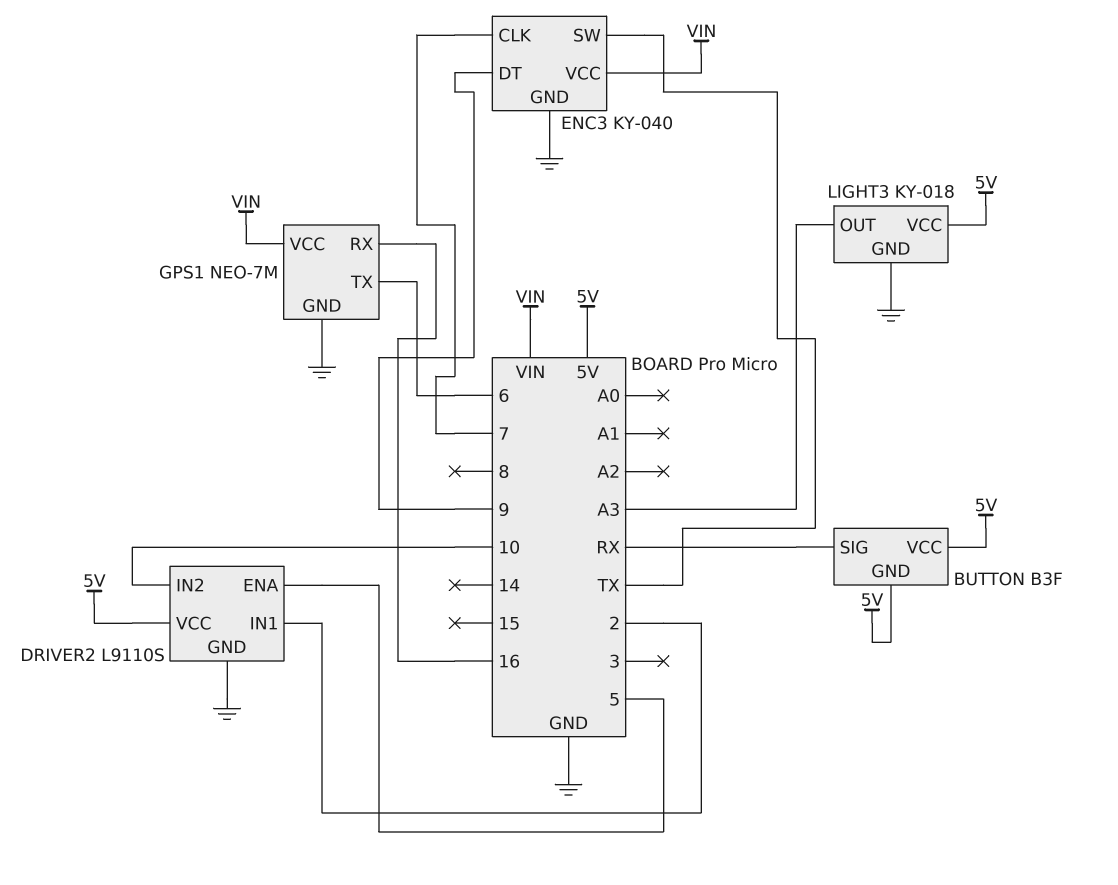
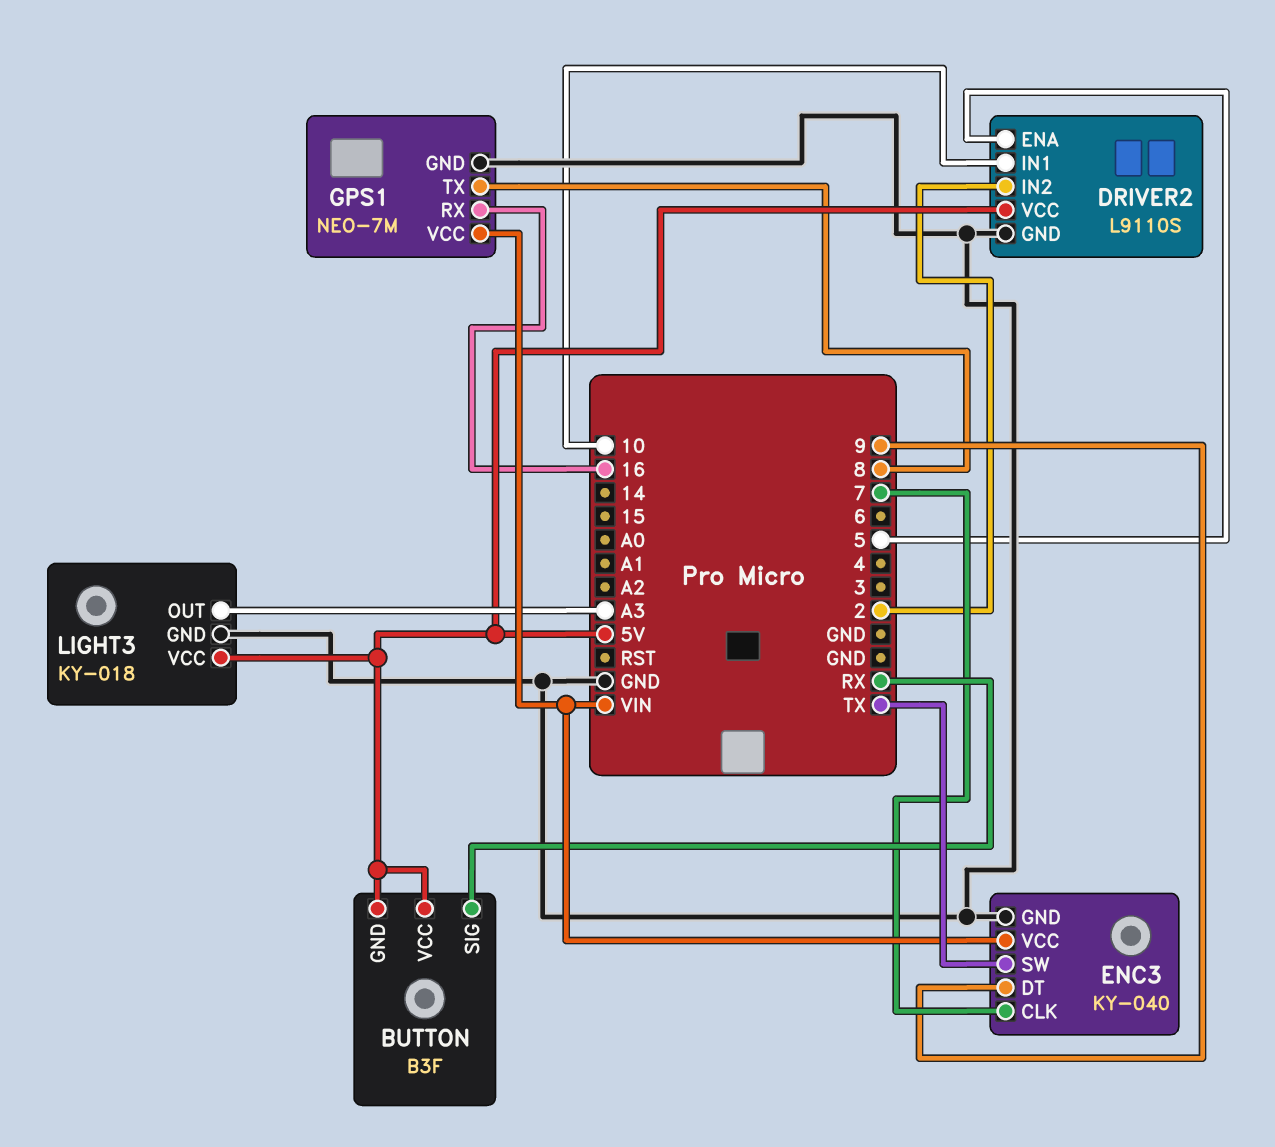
DRIVER2 pin IN1: 2 -> 10
DRIVER2 pin IN2: 10 -> 2
GPS1 pin TX: 6 -> 8

